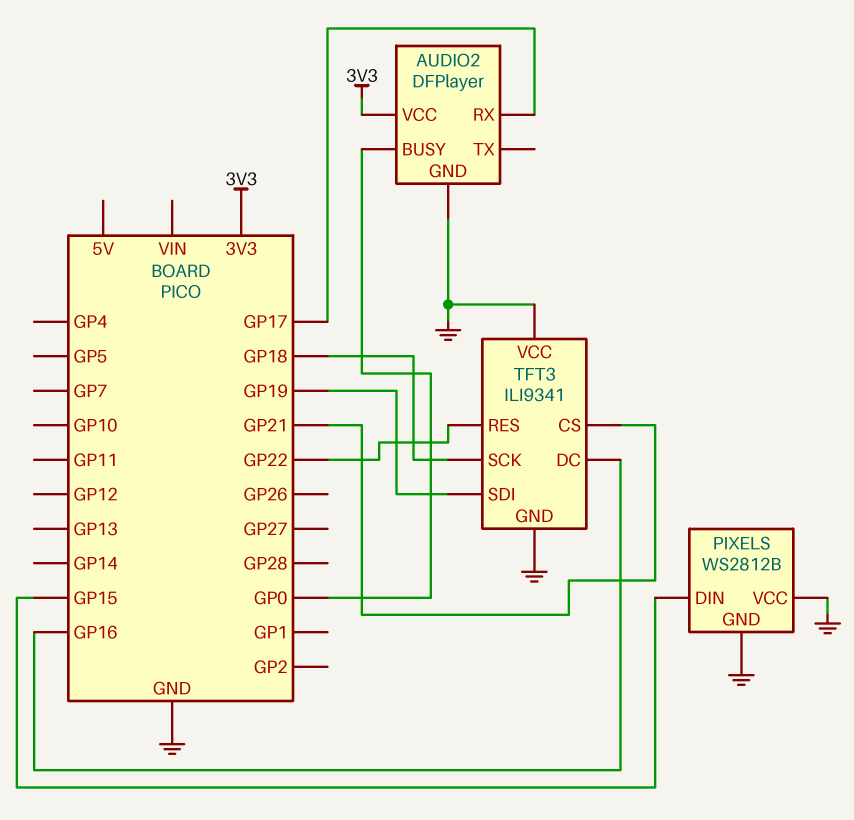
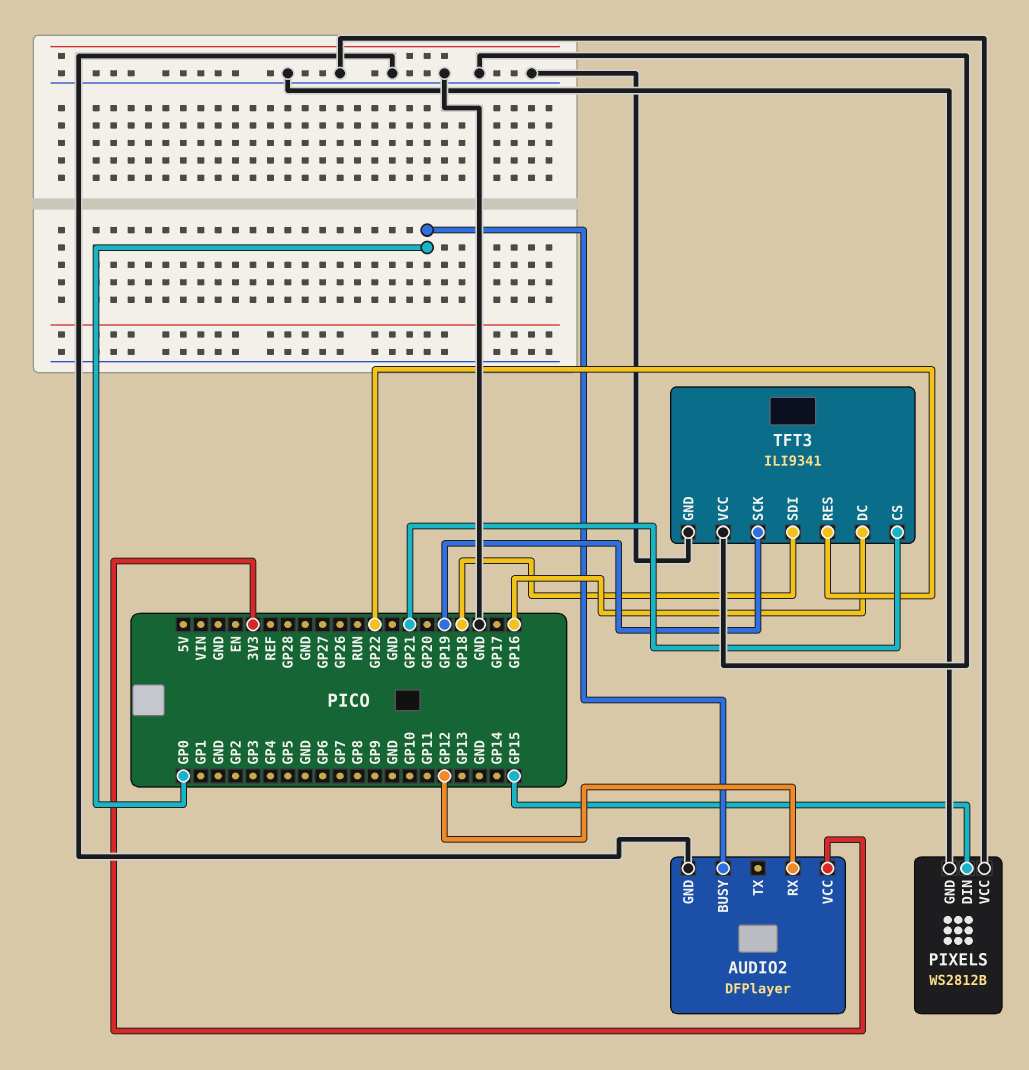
AUDIO2 pin RX: GP17 -> GP12
TFT3 pin SCK: GP18 -> GP19
TFT3 pin SDI: GP19 -> GP18

